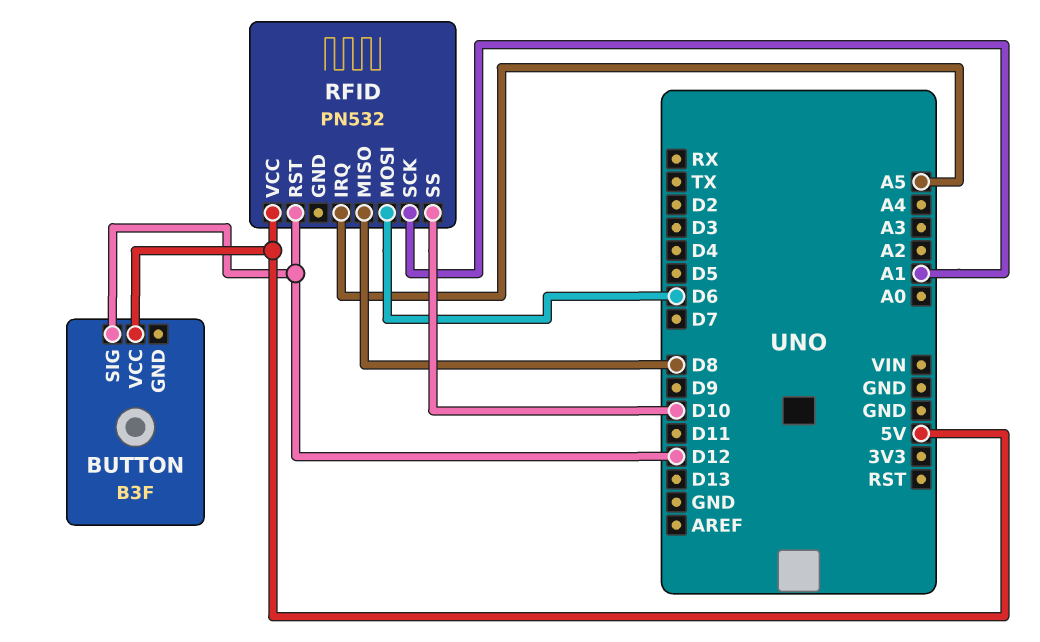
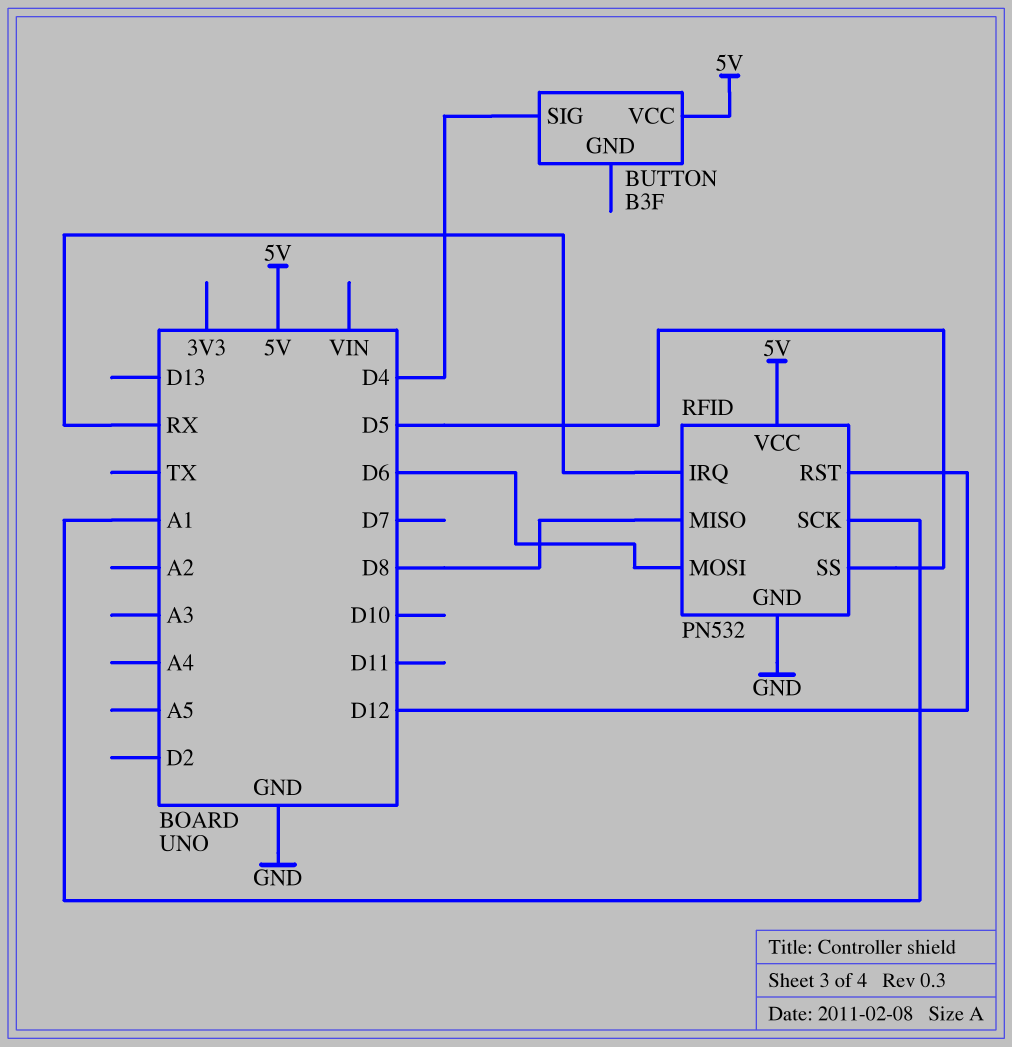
BUTTON pin SIG: D12 -> D4
RFID pin GND: none -> GND
RFID pin IRQ: A5 -> RX
RFID pin SS: D10 -> D5

